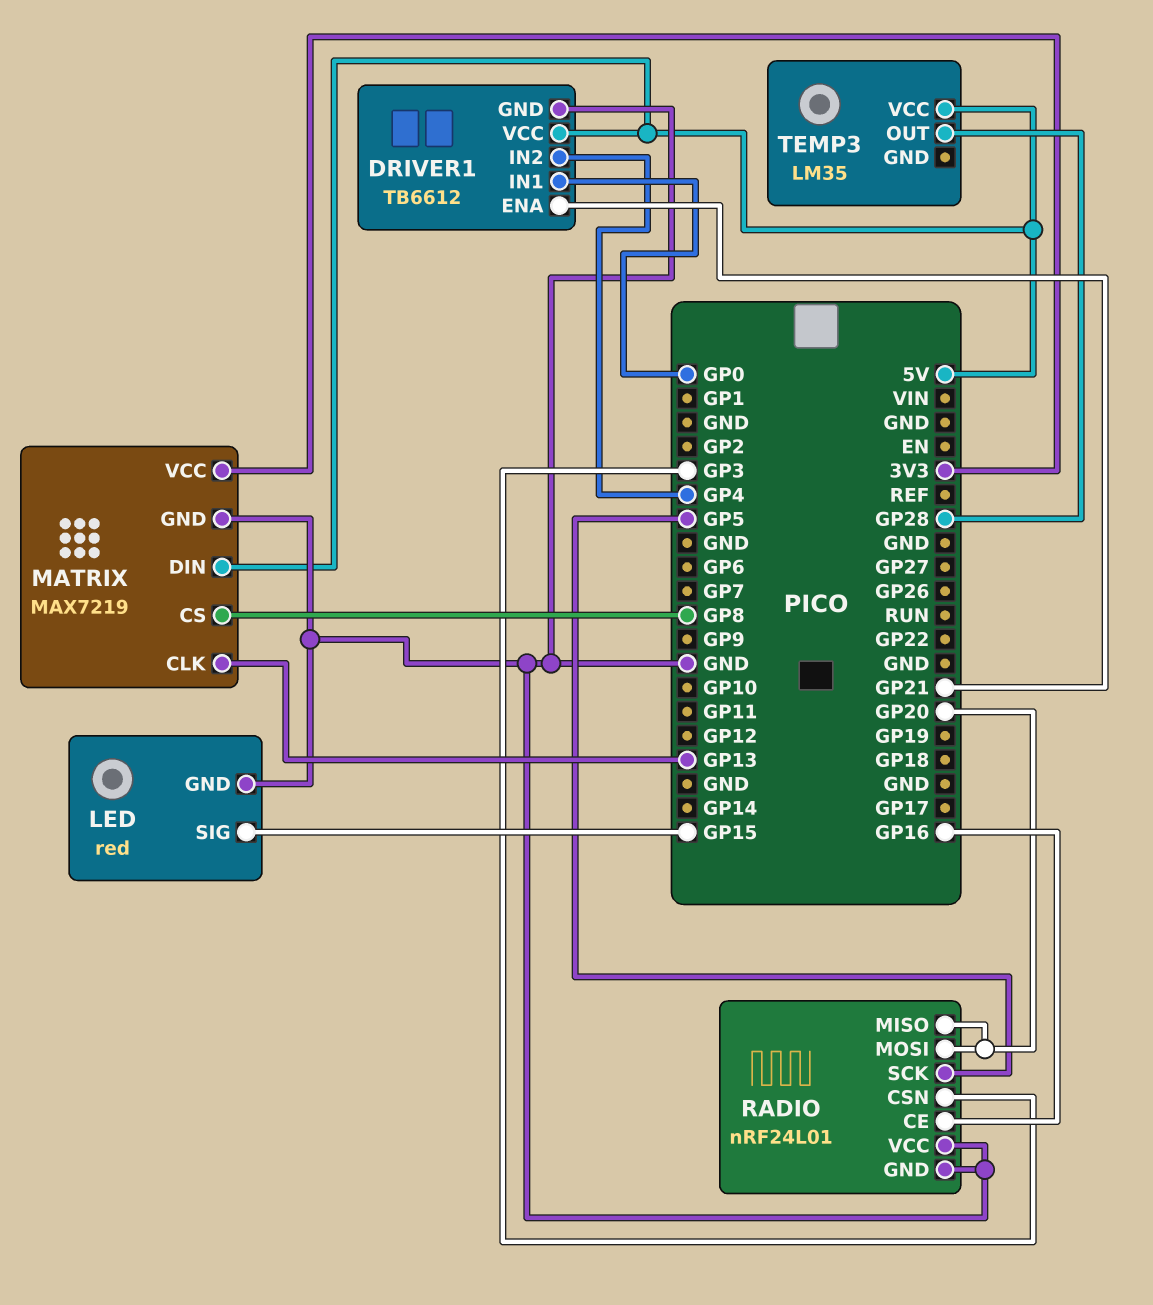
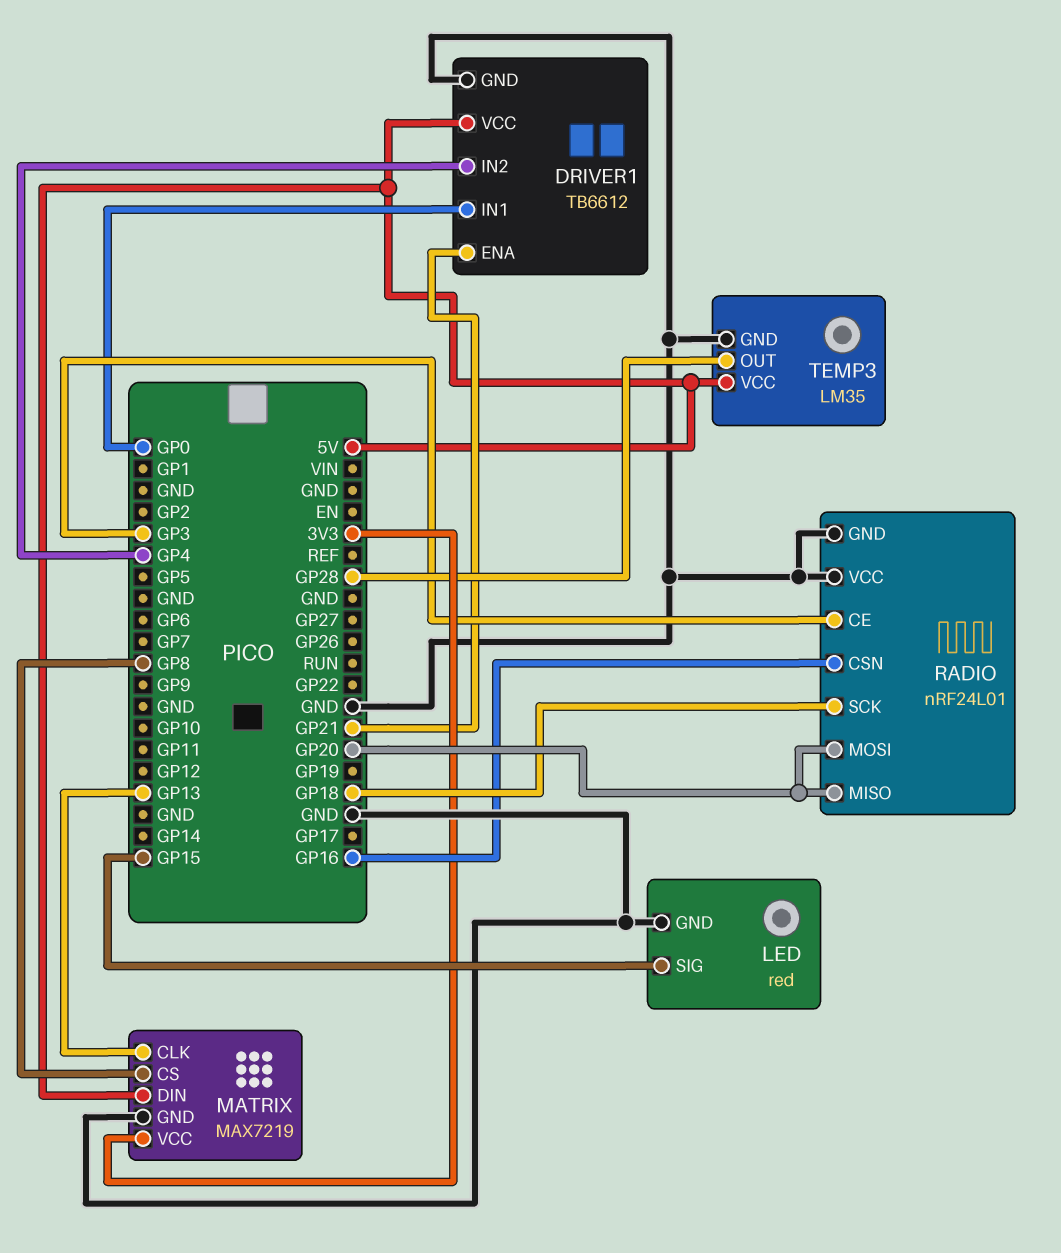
RADIO pin CE: GP16 -> GP3
RADIO pin CSN: GP3 -> GP16
RADIO pin SCK: GP5 -> GP18
TEMP3 pin GND: none -> GND

